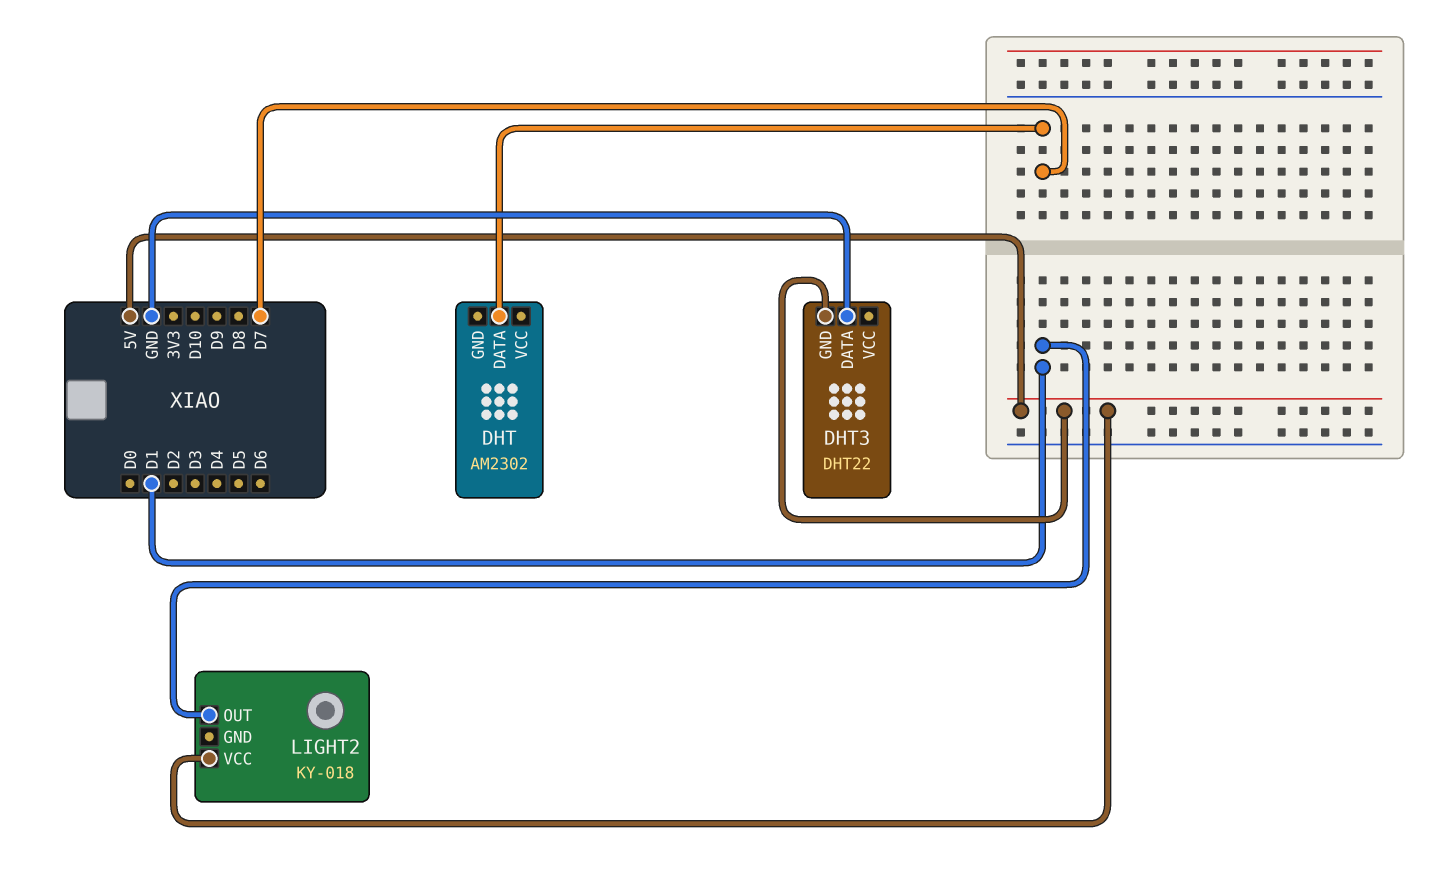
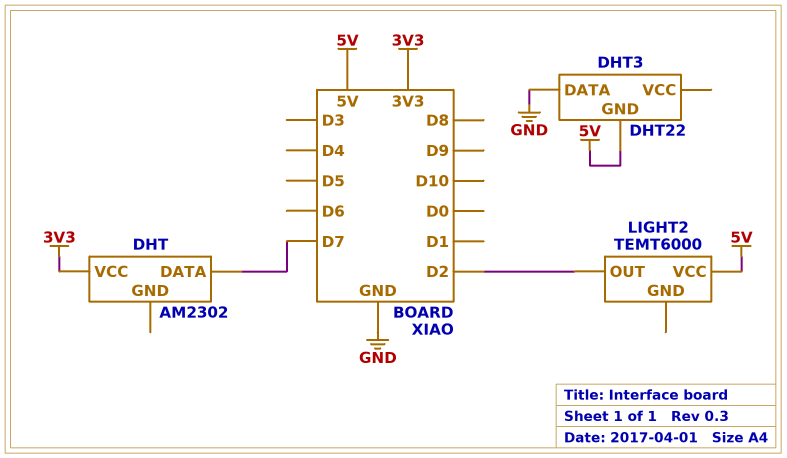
DHT pin VCC: none -> 3V3
LIGHT2: KY-018 -> TEMT6000
LIGHT2 pin OUT: D1 -> D2

